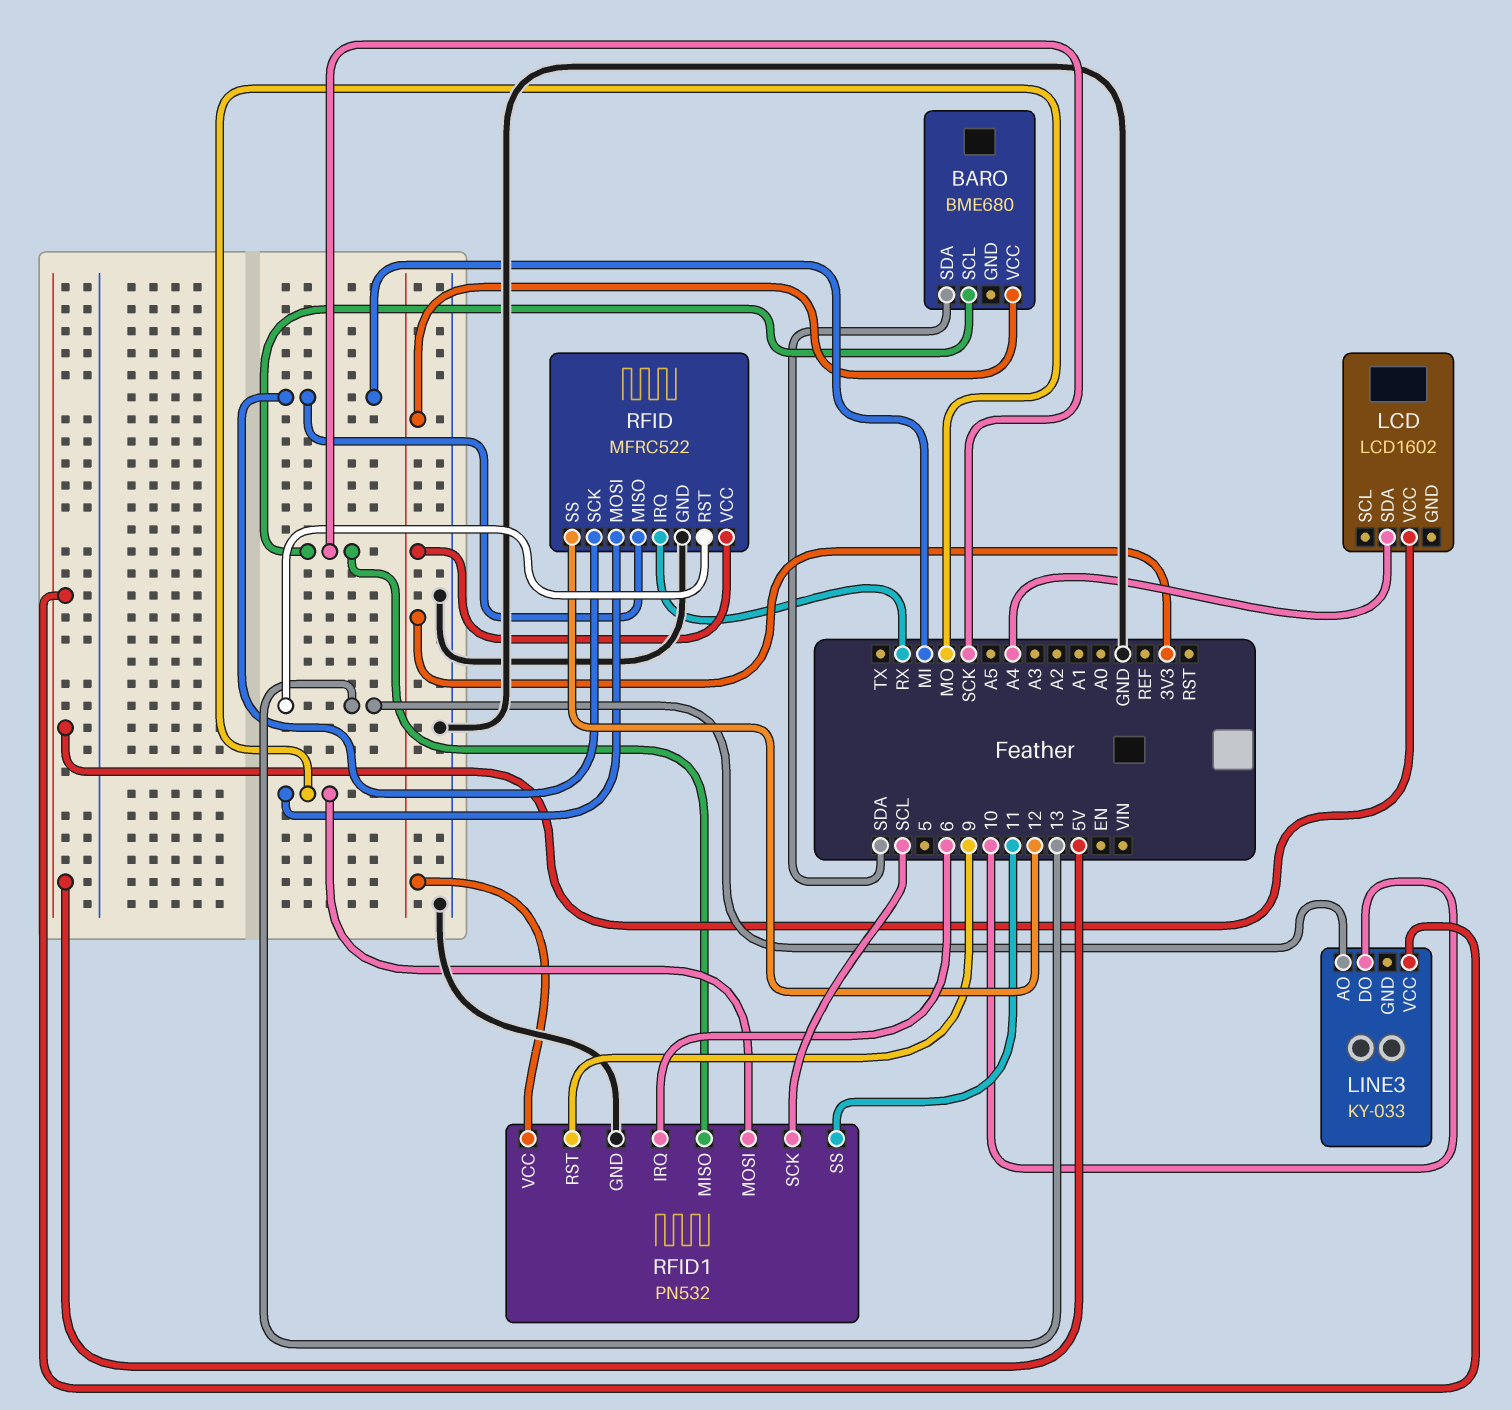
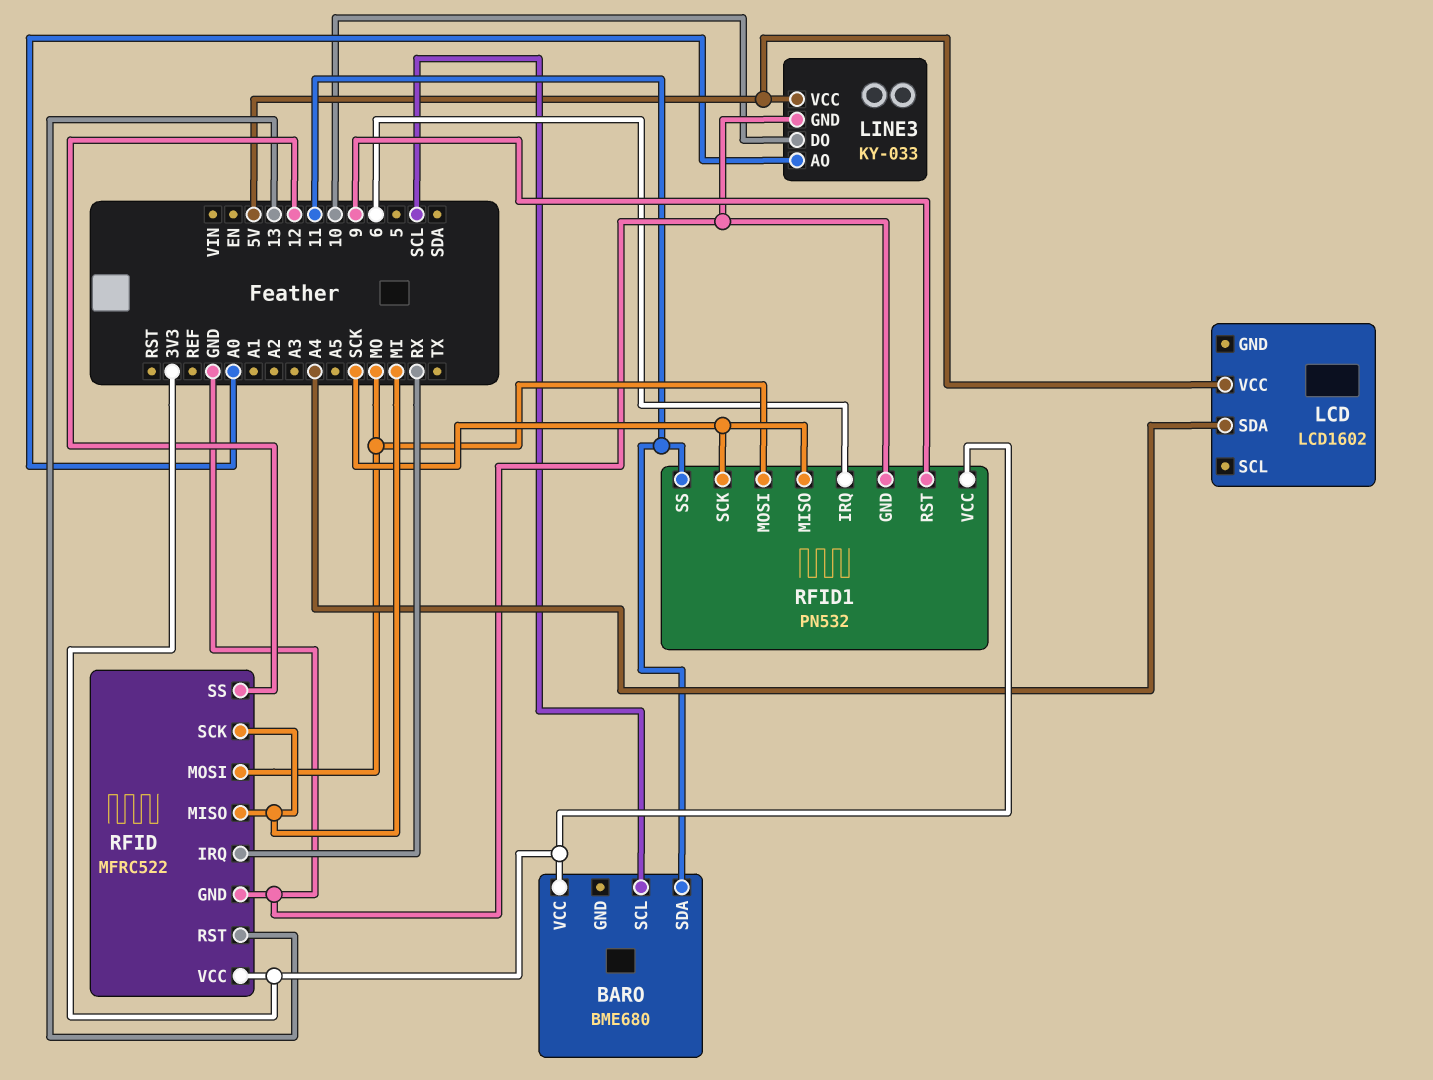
BARO pin SCL: SCK -> SCL
BARO pin SDA: SDA -> 11
LINE3 pin AO: 13 -> A0
LINE3 pin GND: none -> GND
RFID1 pin SCK: SCL -> SCK

